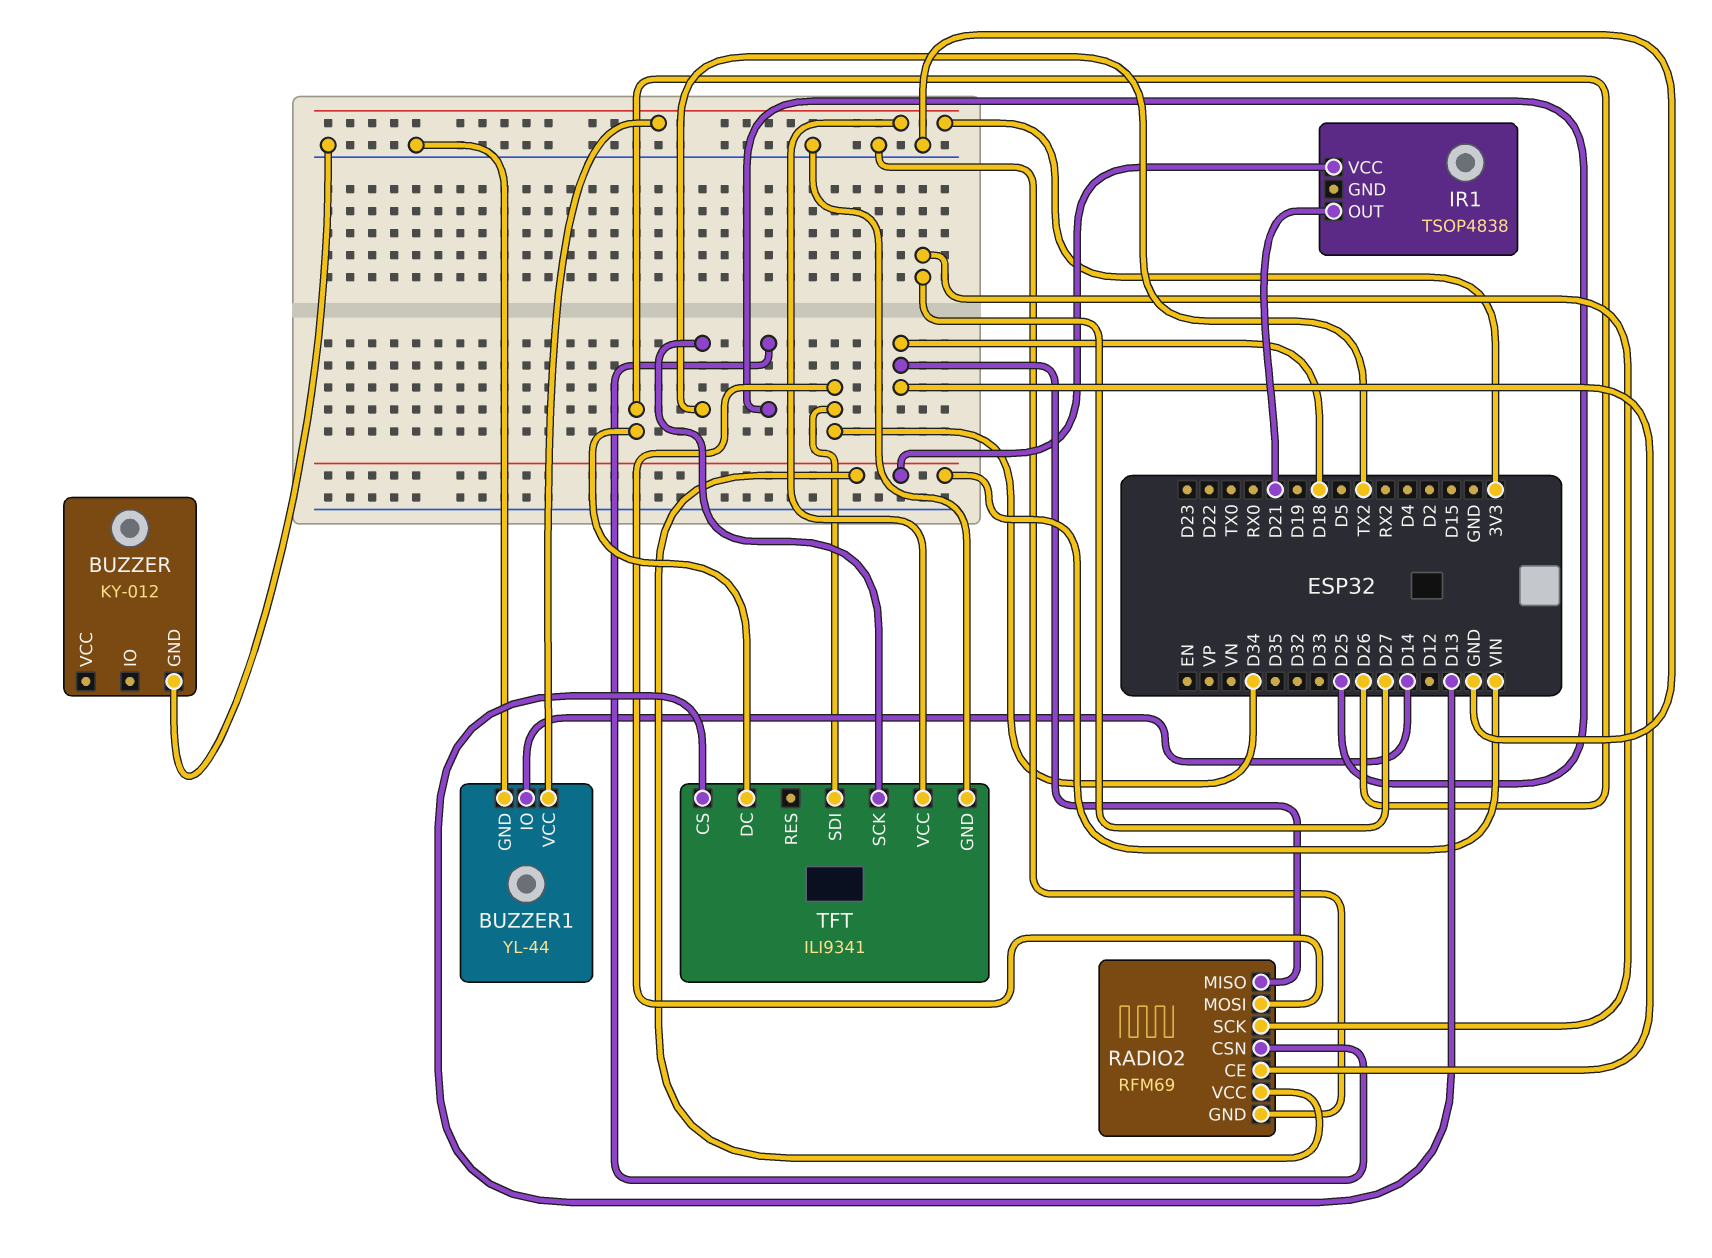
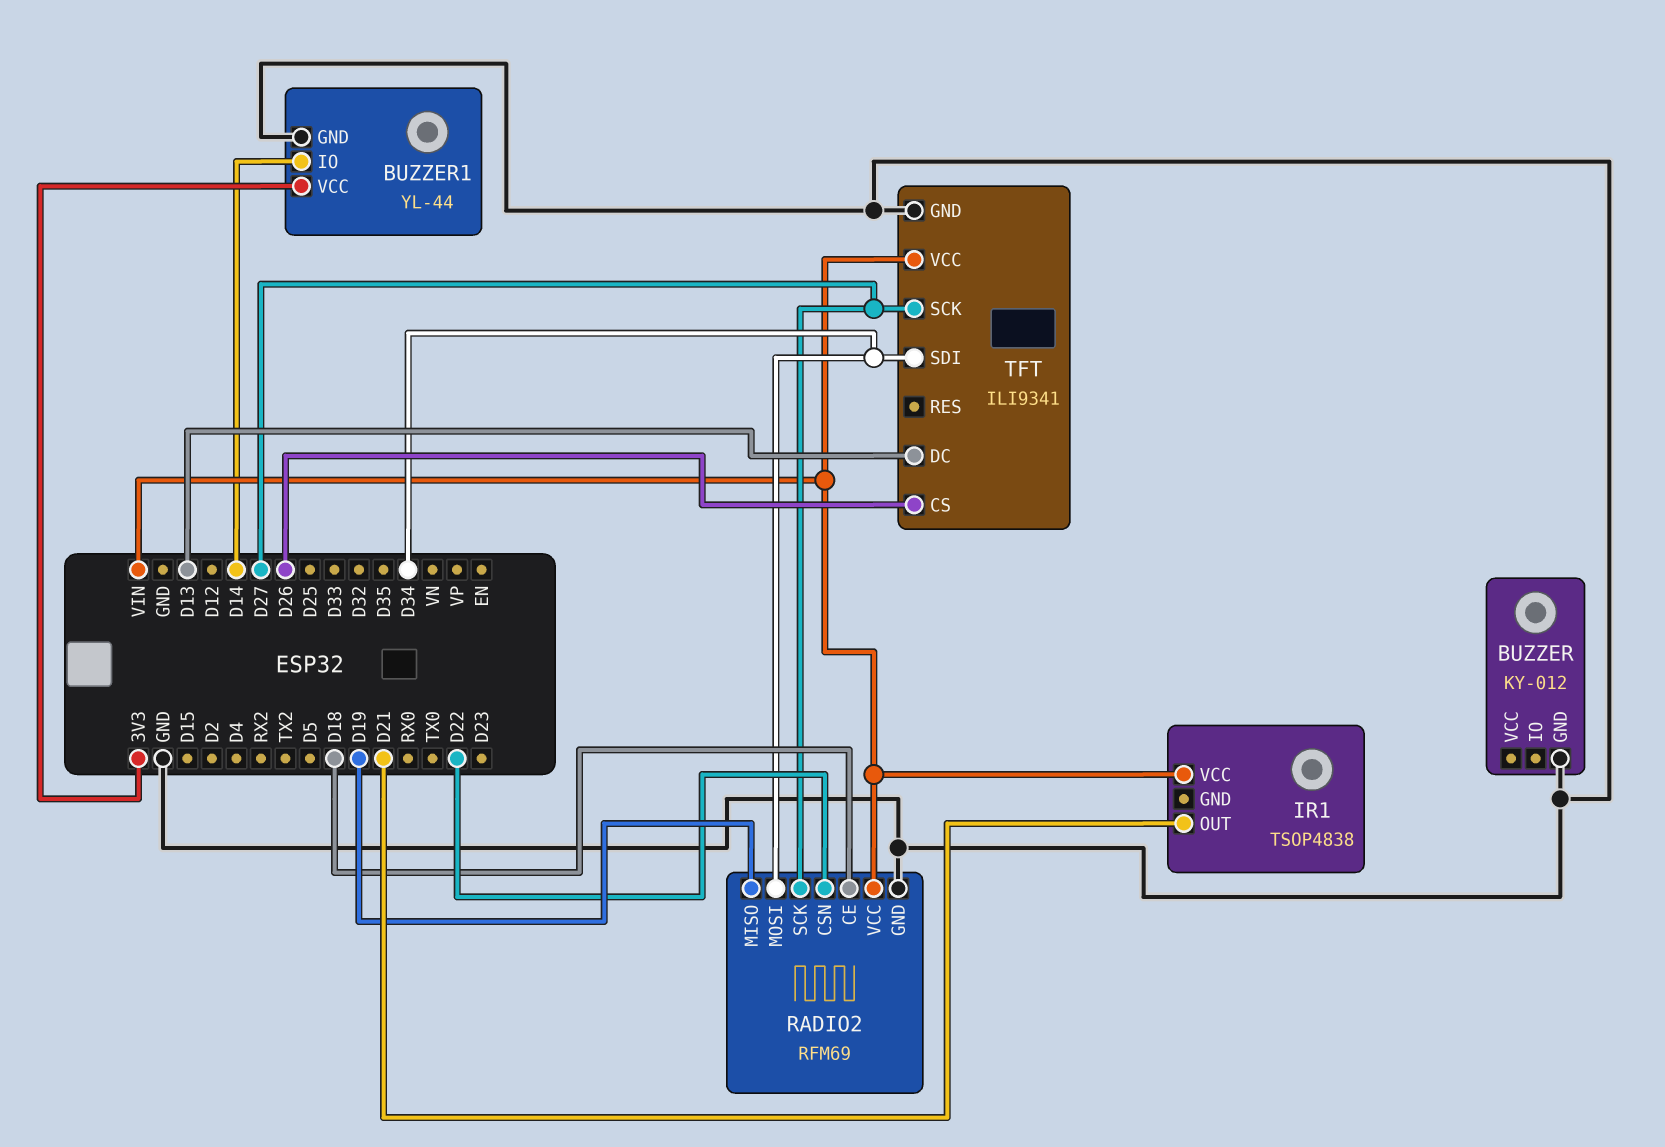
RADIO2 pin CSN: D25 -> D22
RADIO2 pin MISO: D18 -> D19
TFT pin CS: D13 -> D26
TFT pin DC: D26 -> D13
TFT pin SCK: TX2 -> D27
TFT pin VCC: 3V3 -> VIN

